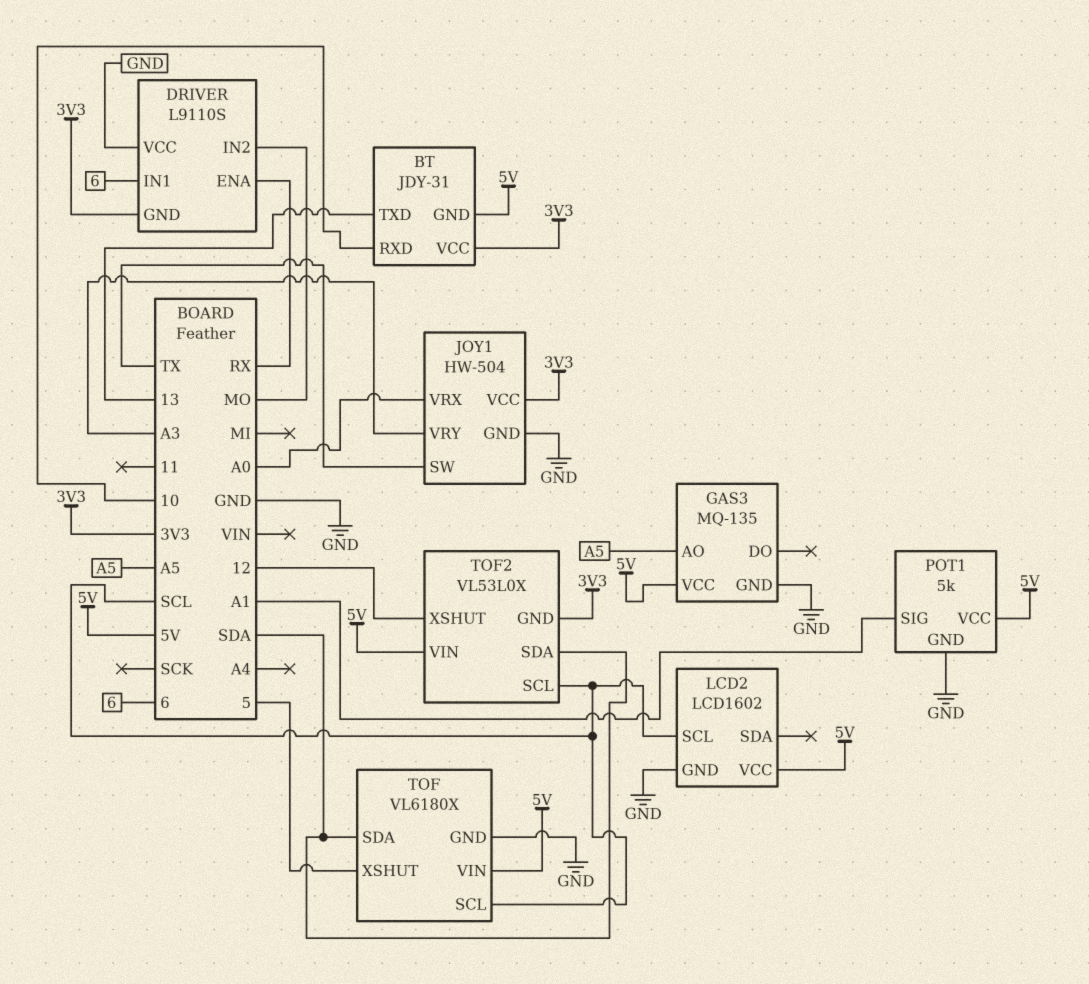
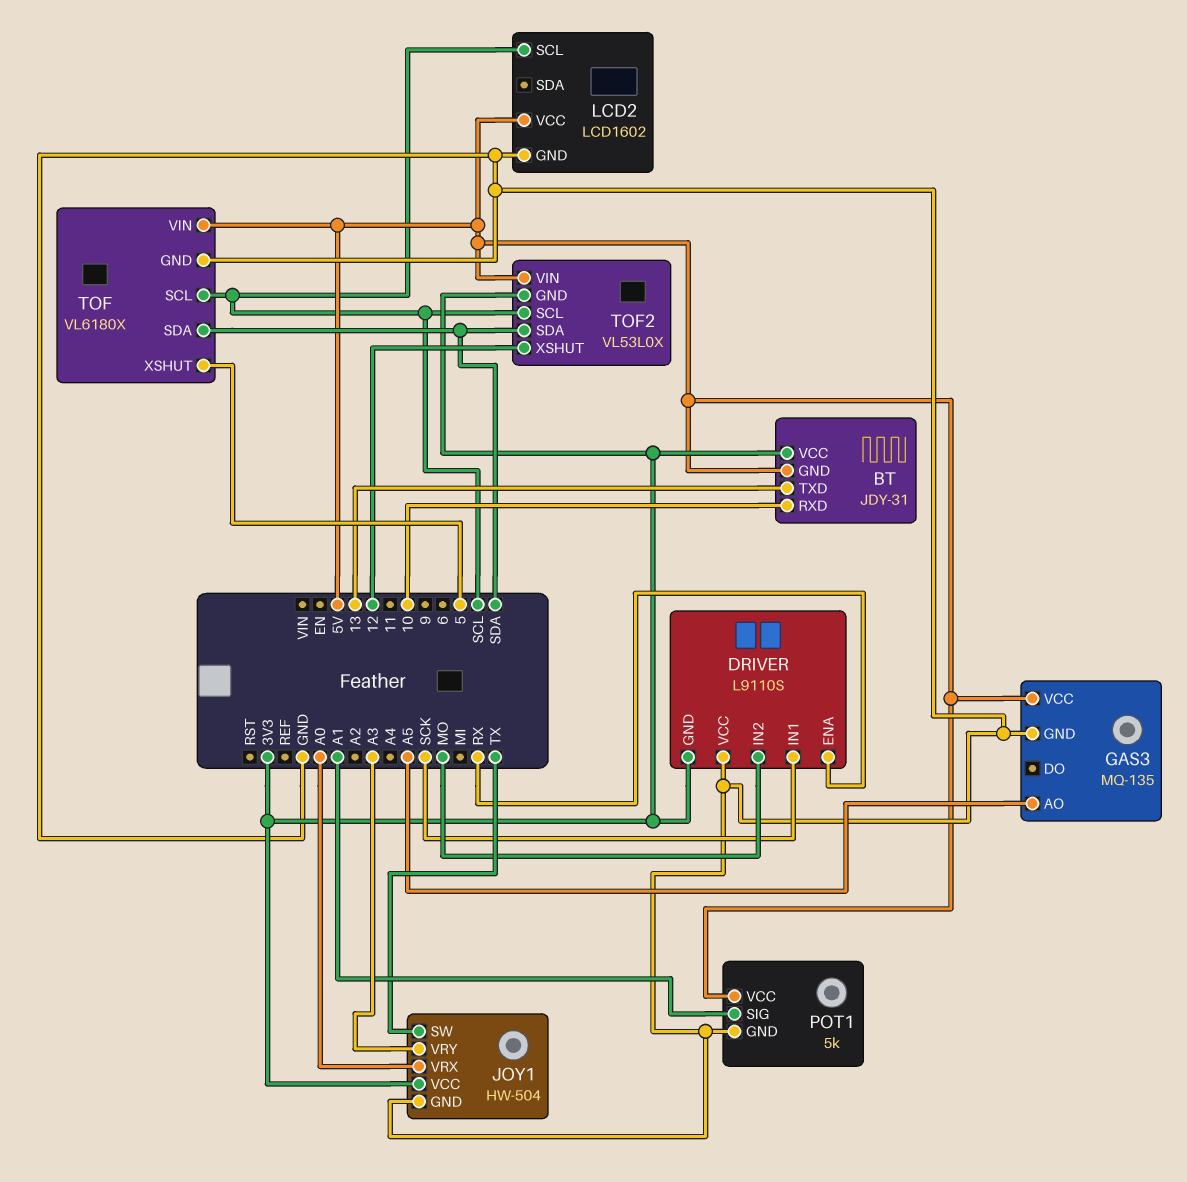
DRIVER pin IN1: 6 -> SCK

